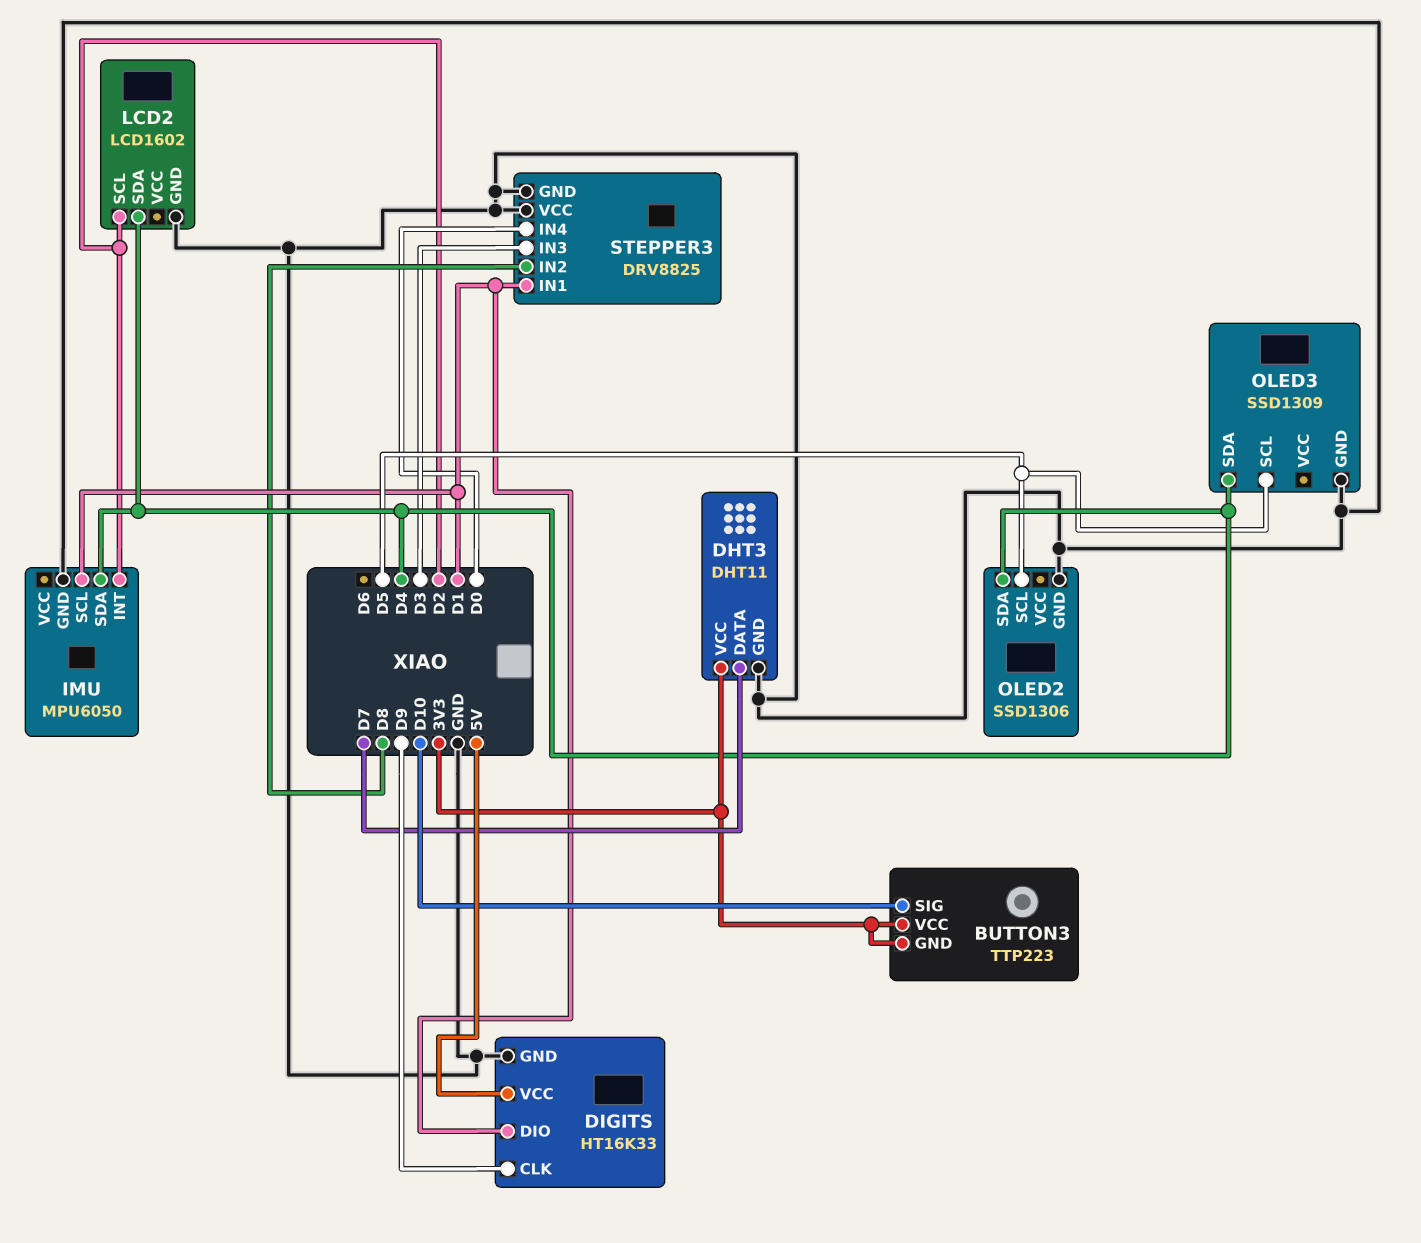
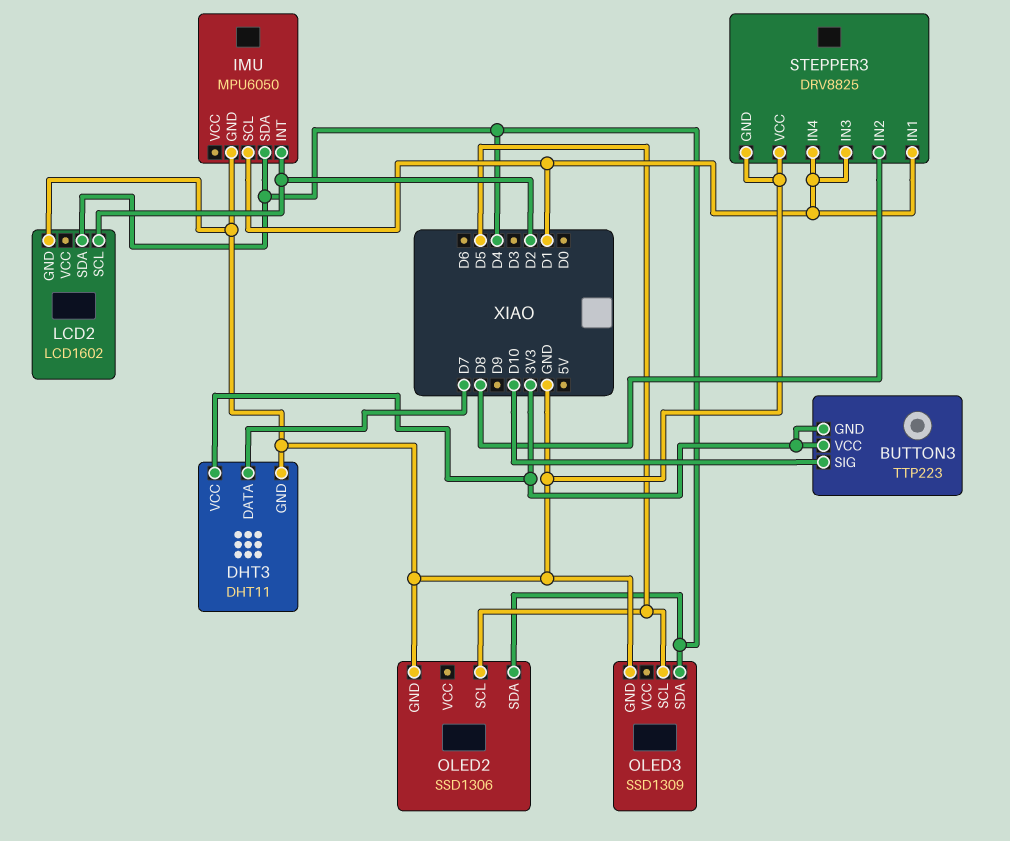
DIGITS: HT16K33 -> none
DIGITS pin CLK: D9 -> none
DIGITS pin DIO: D1 -> none
DIGITS pin GND: GND -> none
DIGITS pin VCC: 5V -> none
STEPPER3 pin IN3: D3 -> D1
STEPPER3 pin IN4: D0 -> D1

